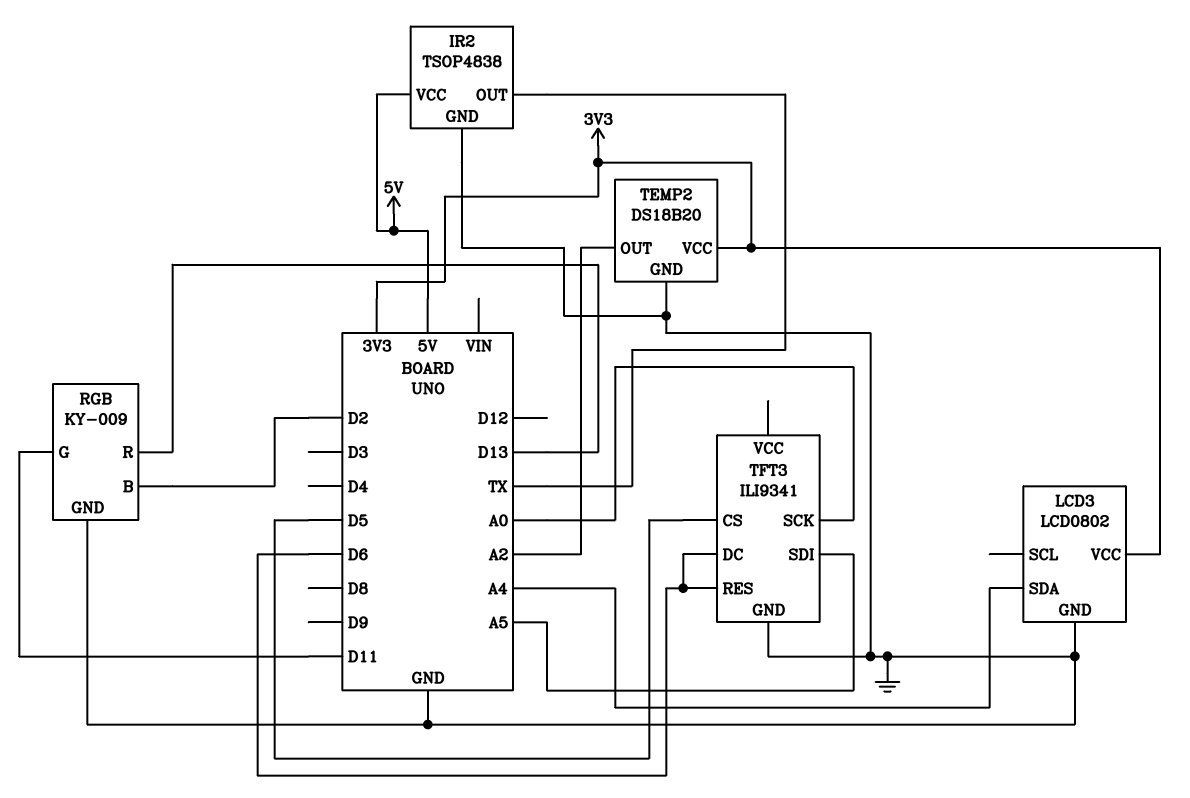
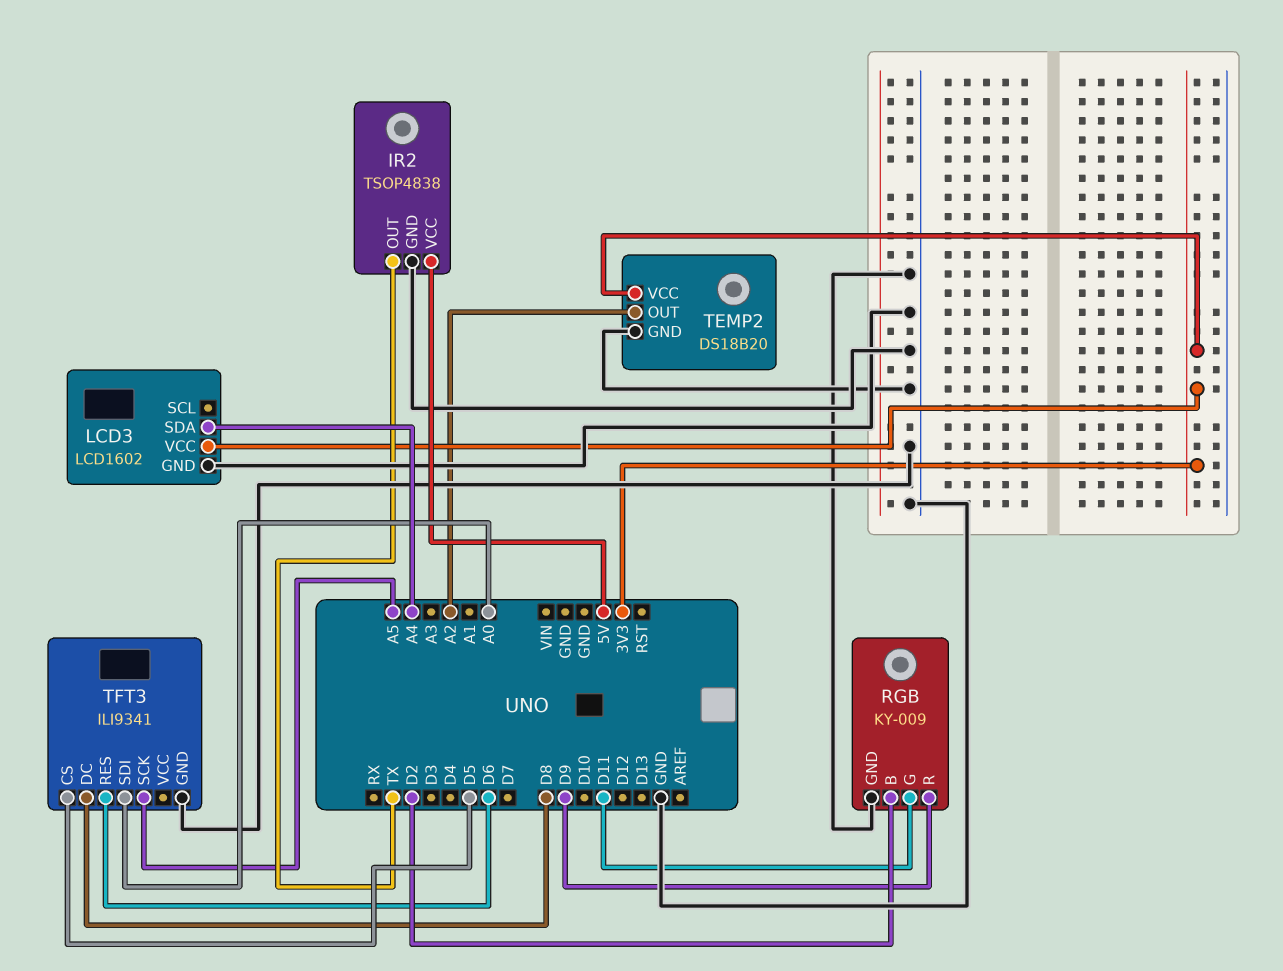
LCD3: LCD0802 -> LCD1602
RGB pin R: D13 -> D9
TFT3 pin DC: D6 -> D8
TFT3 pin SCK: A0 -> A5
TFT3 pin SDI: A5 -> A0

